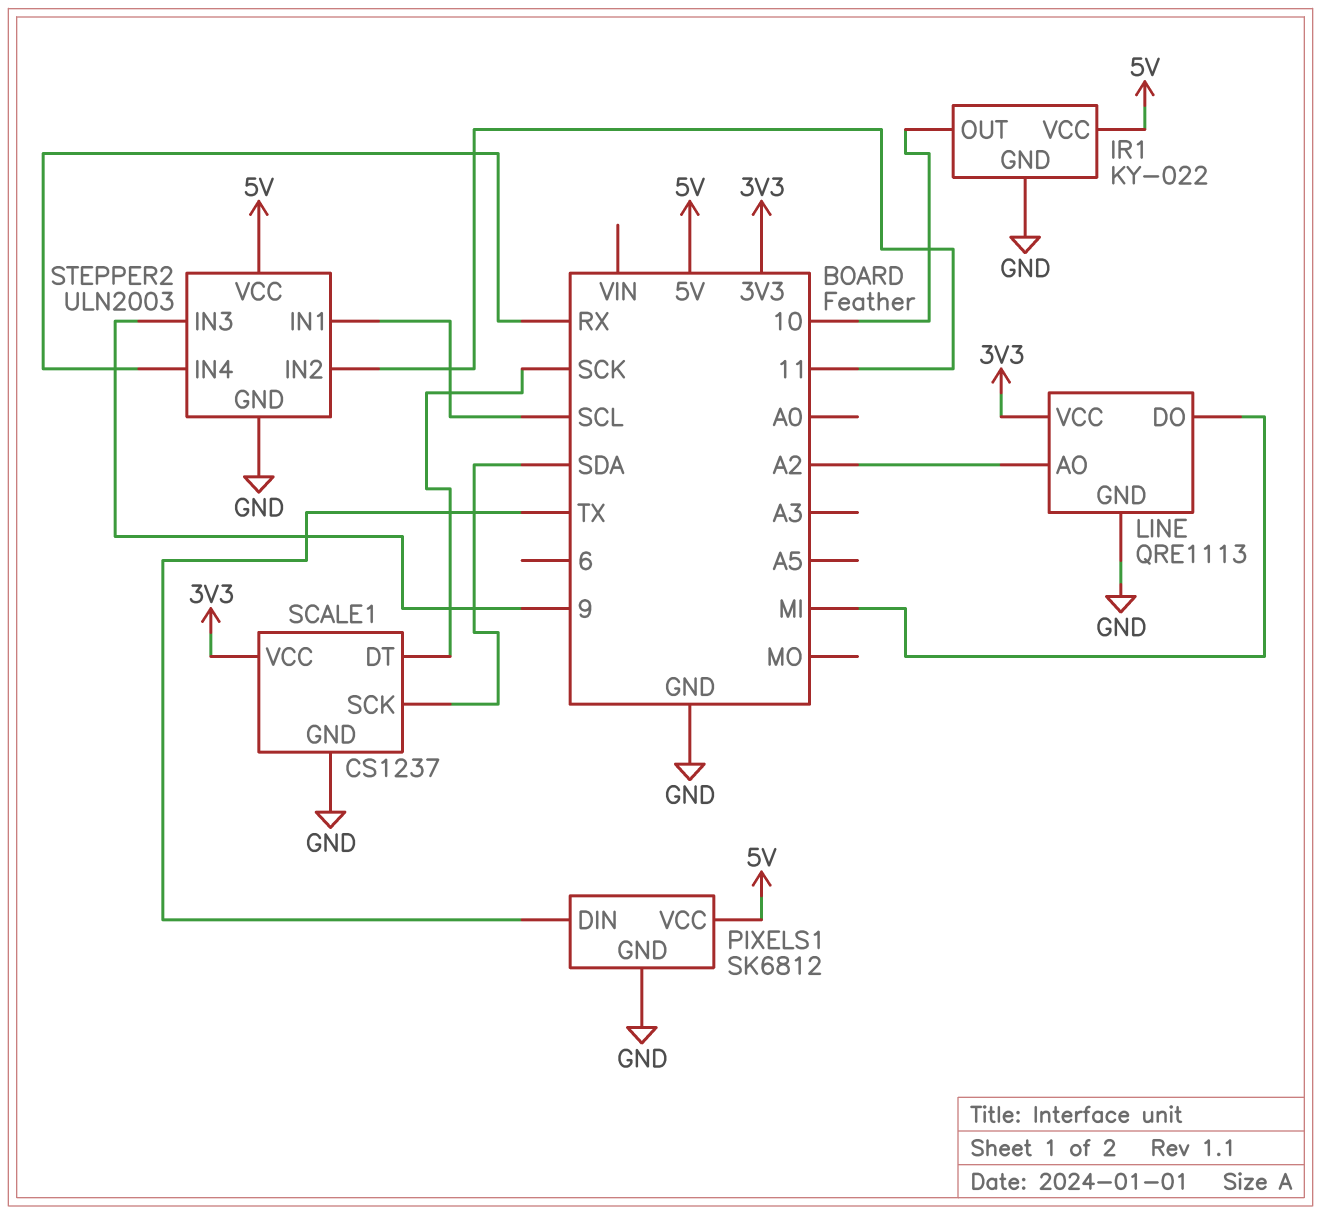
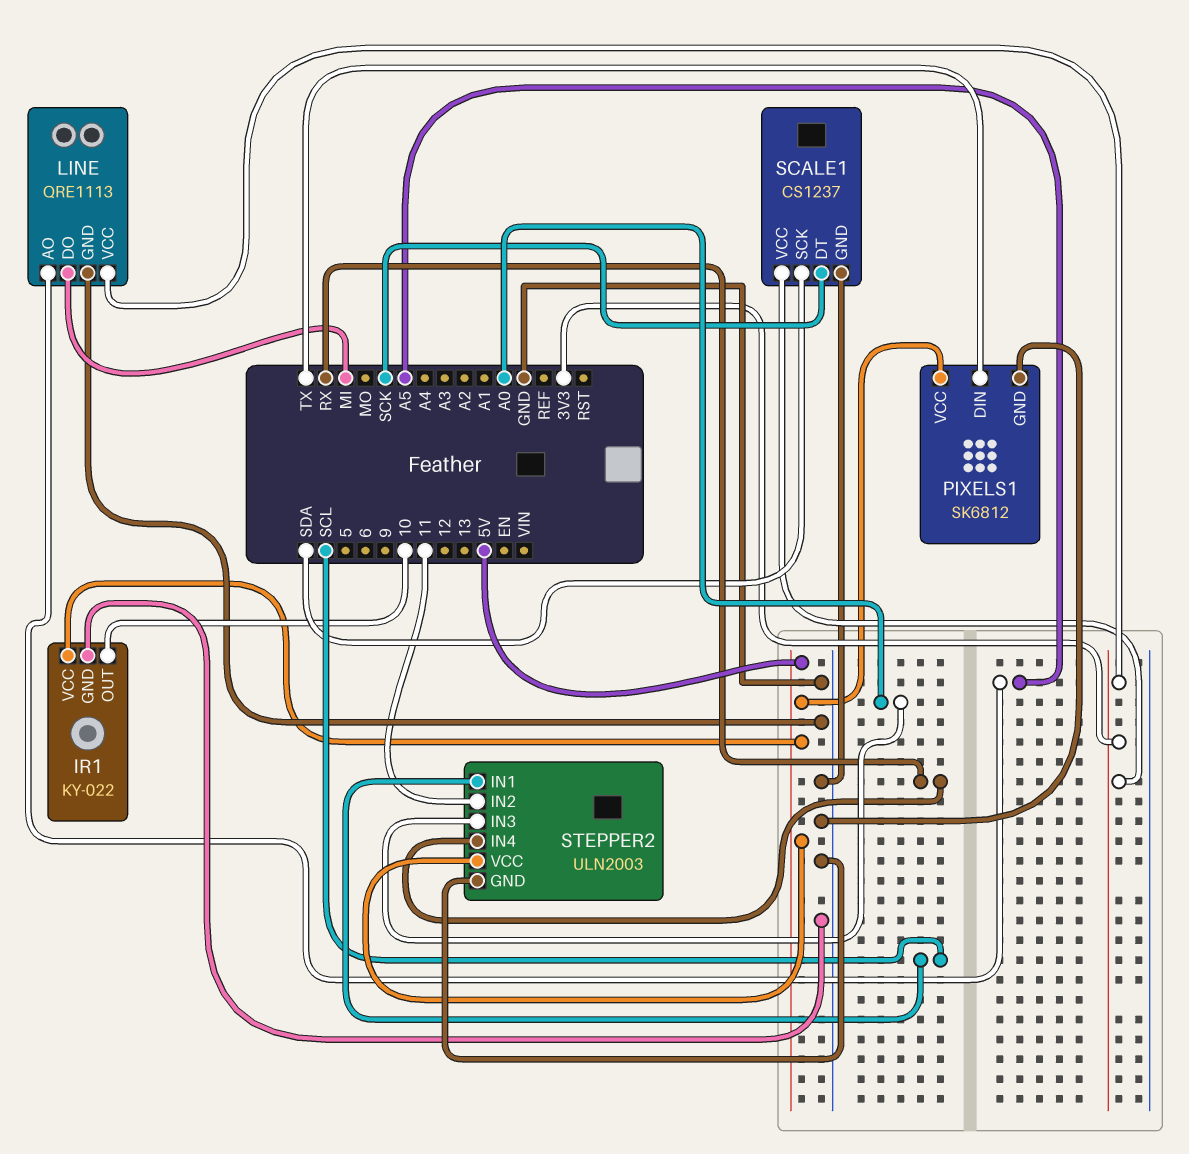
LINE pin AO: A2 -> A5
STEPPER2 pin IN3: 9 -> A0

